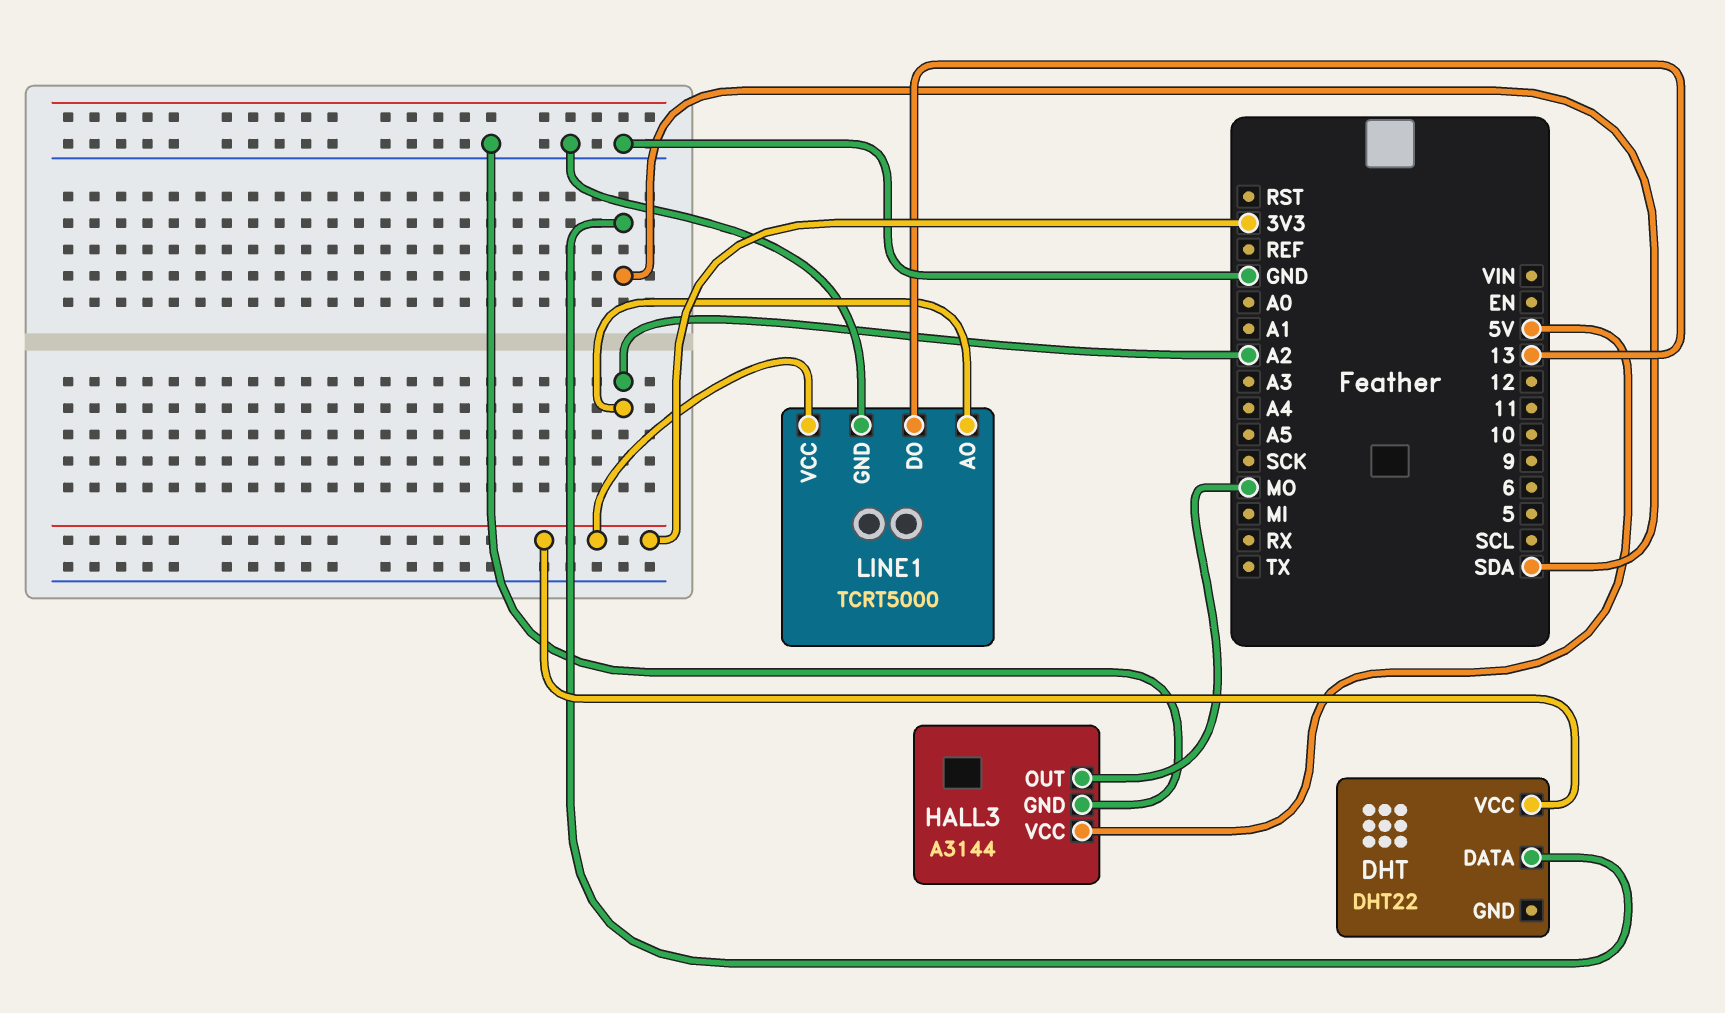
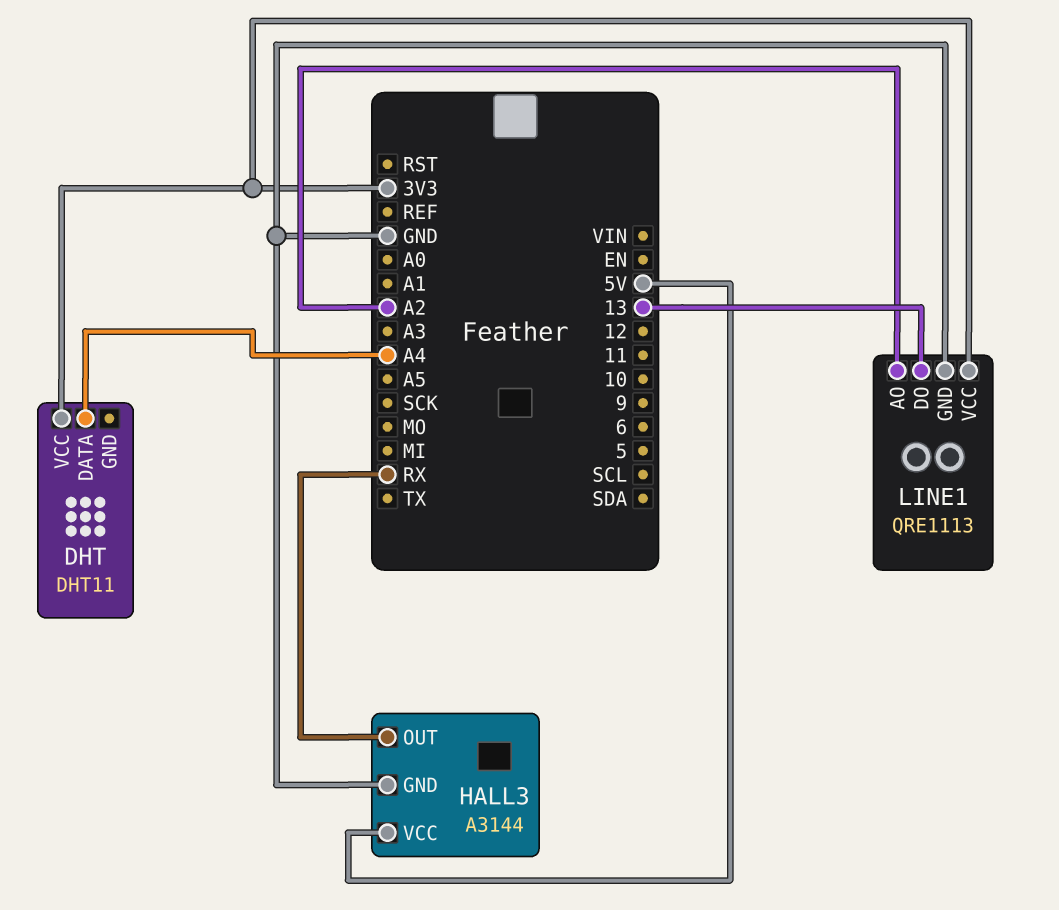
DHT: DHT22 -> DHT11
DHT pin DATA: SDA -> A4
HALL3 pin OUT: MO -> RX
LINE1: TCRT5000 -> QRE1113

